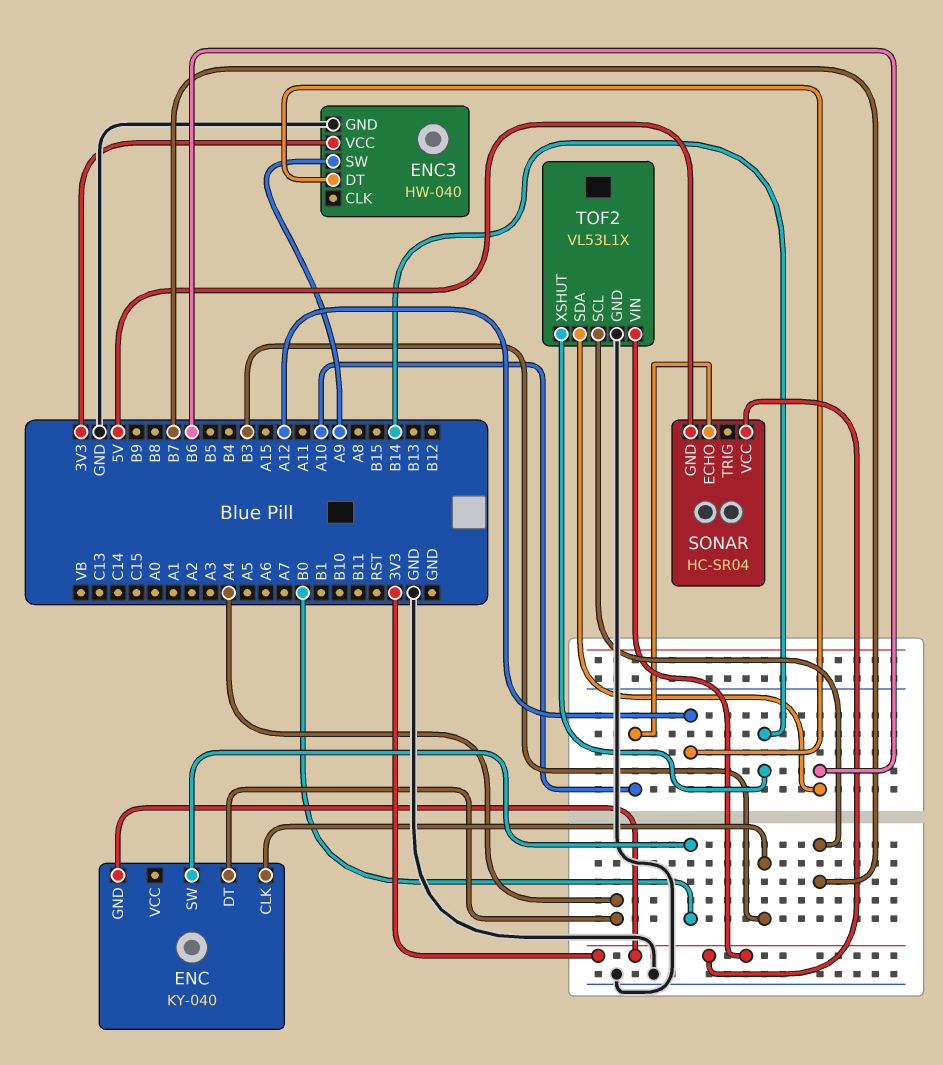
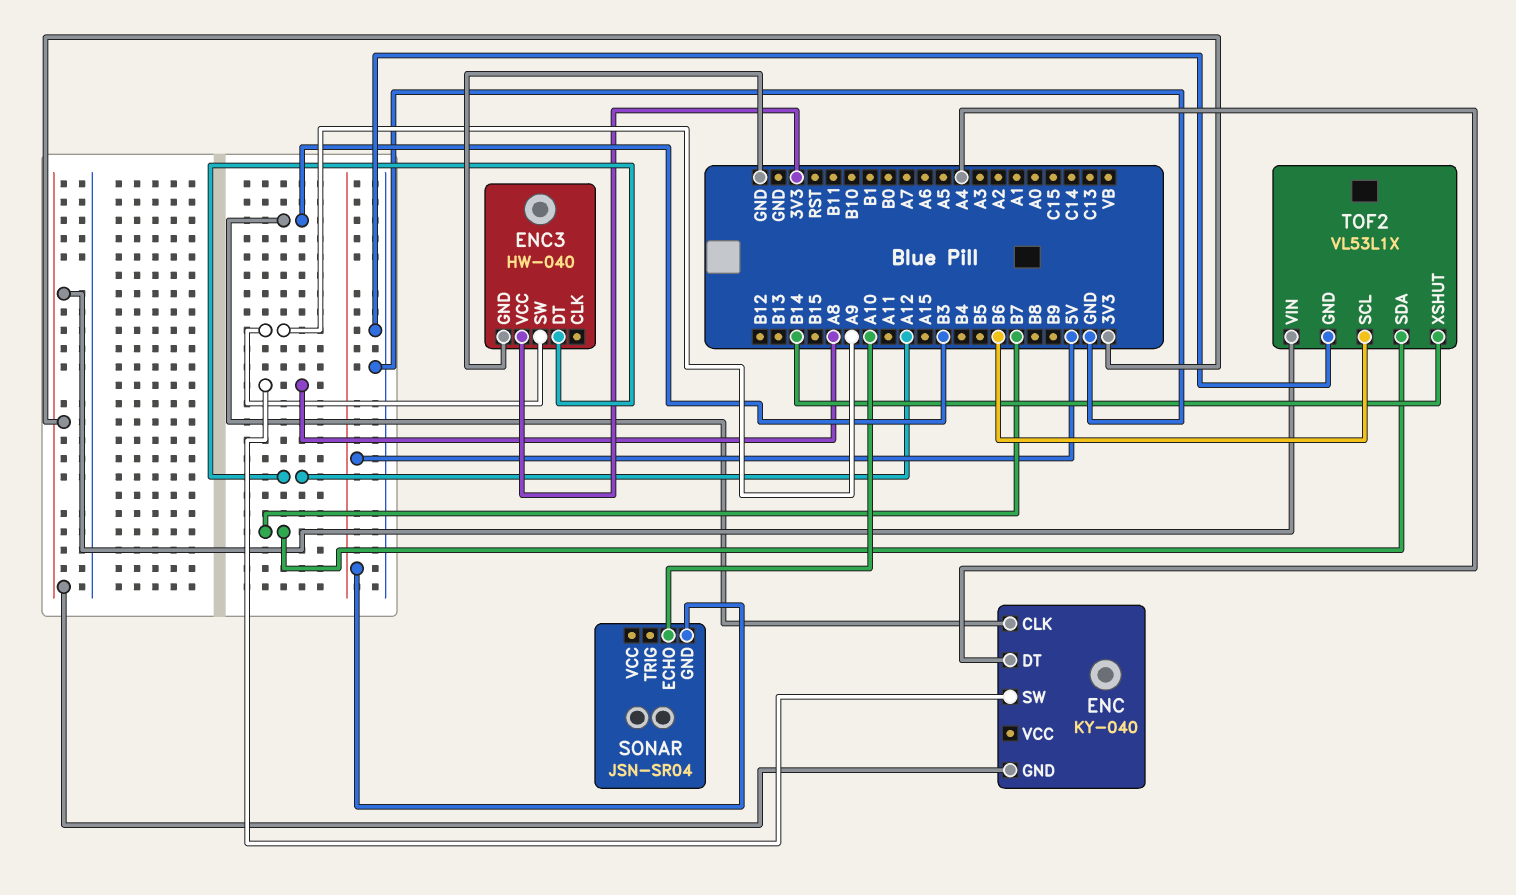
ENC pin SW: B0 -> A8
SONAR: HC-SR04 -> JSN-SR04
SONAR pin VCC: 3V3 -> none
TOF2 pin SCL: B7 -> B6
TOF2 pin SDA: B6 -> B7

